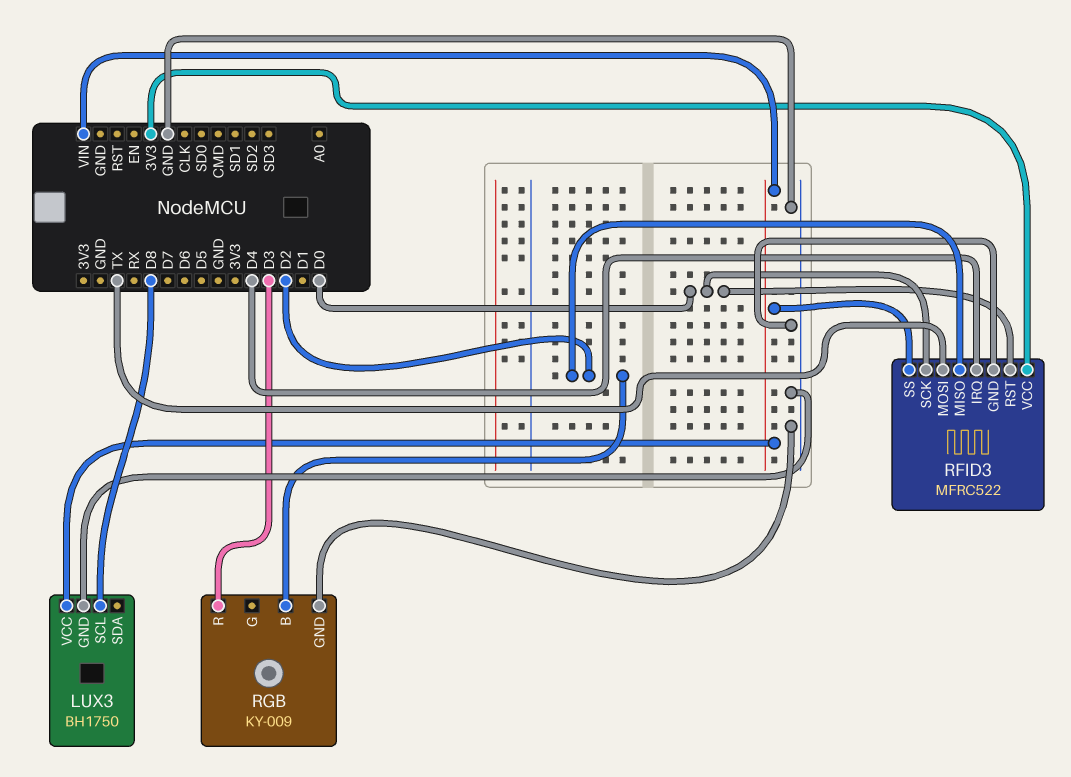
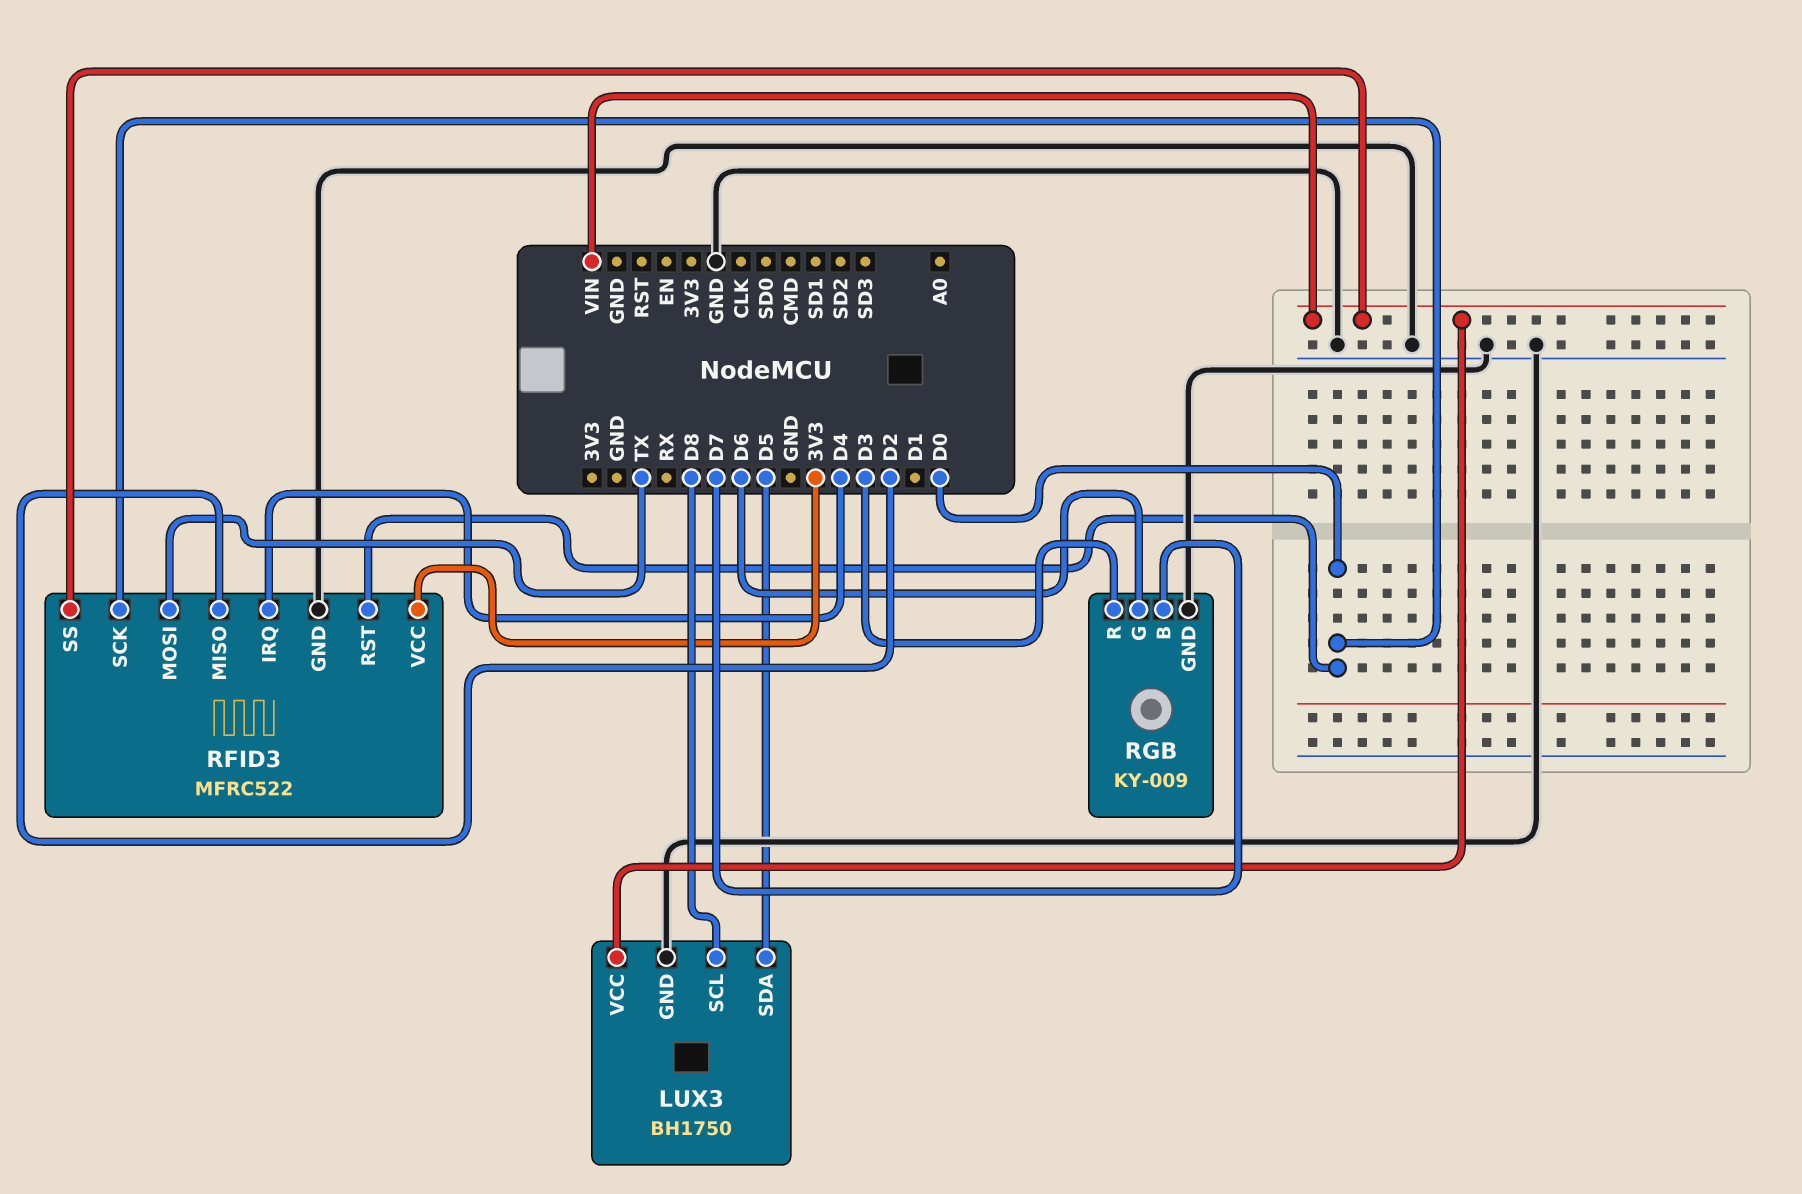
LUX3 pin SDA: none -> D5
RGB pin B: D2 -> D7
RGB pin G: none -> D6

